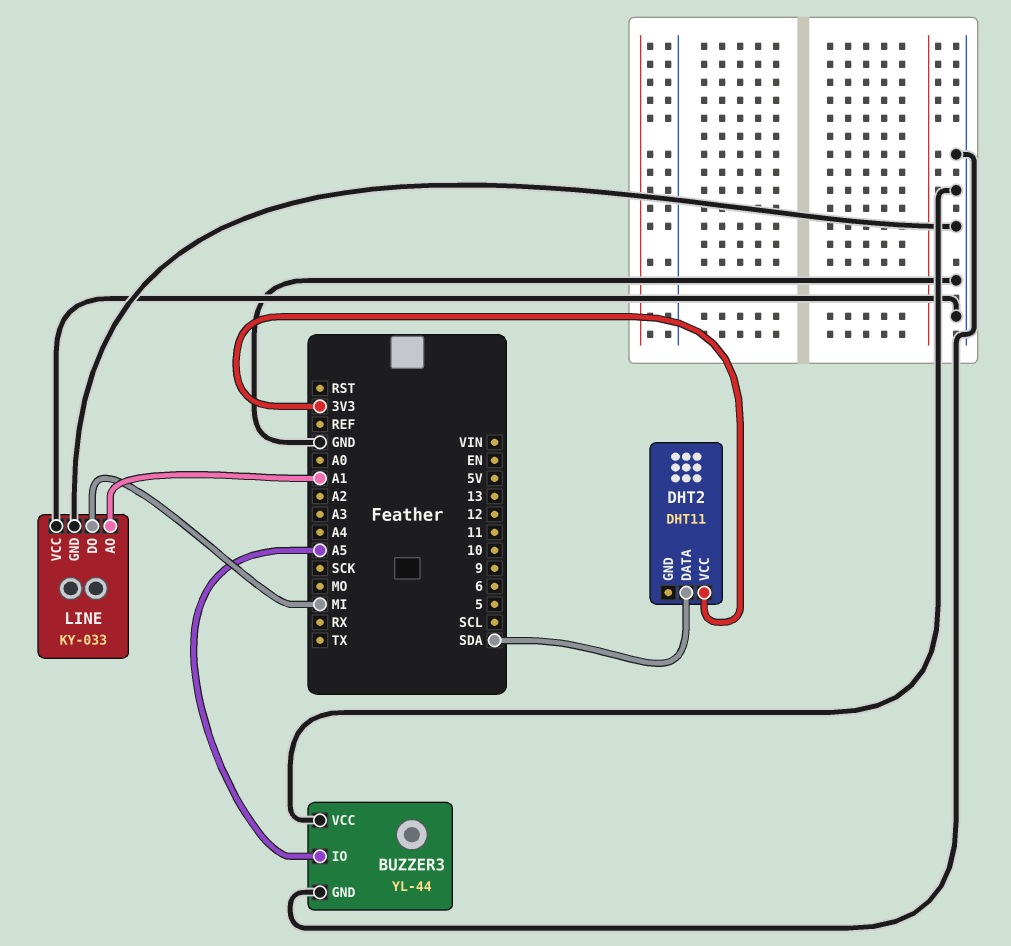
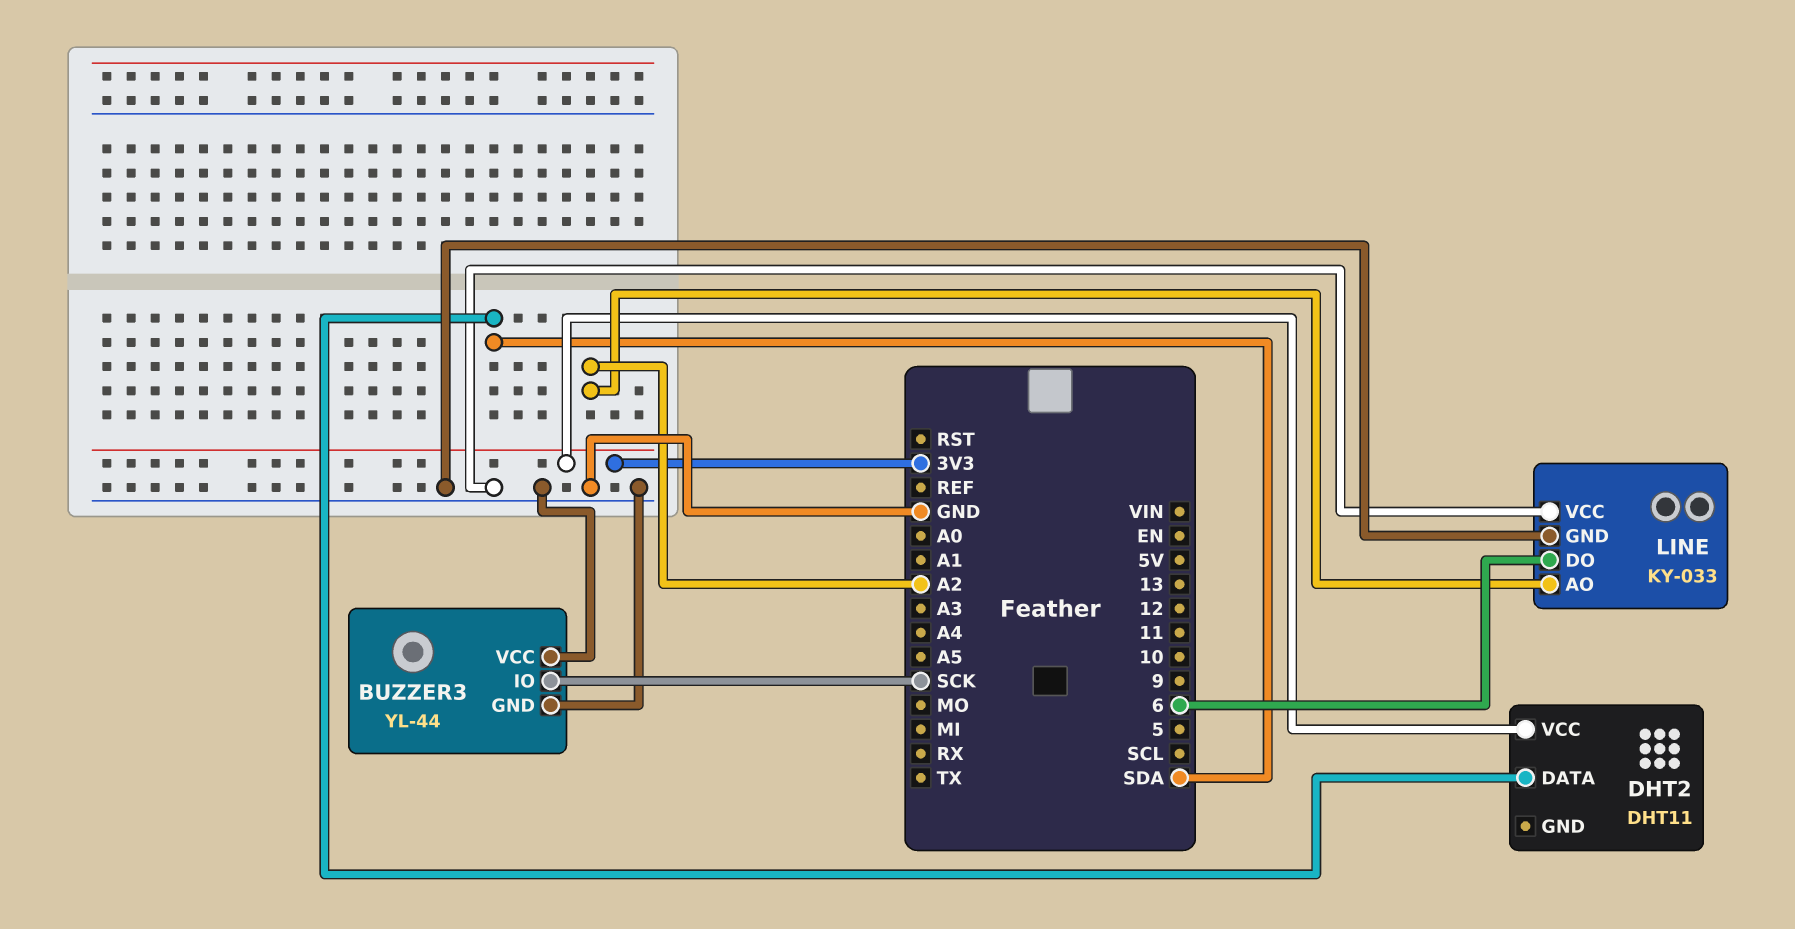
BUZZER3 pin IO: A5 -> SCK
LINE pin AO: A1 -> A2
LINE pin DO: MI -> 6

